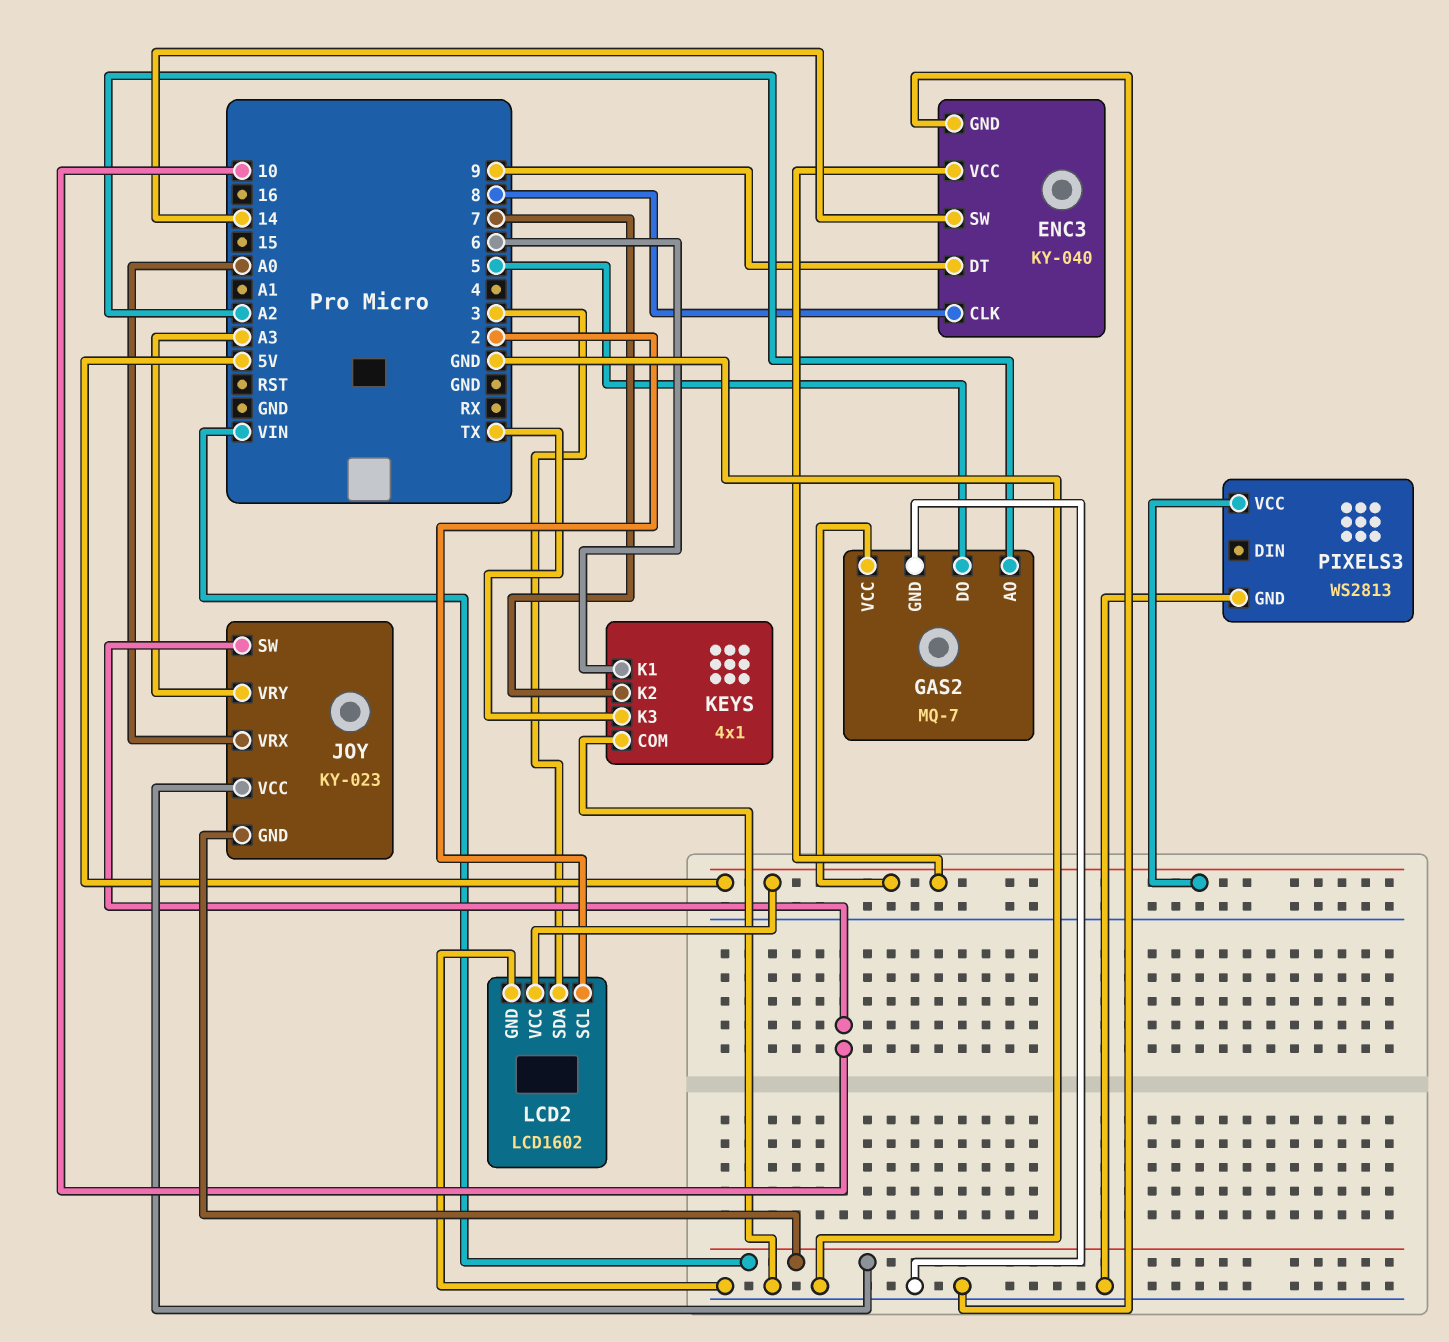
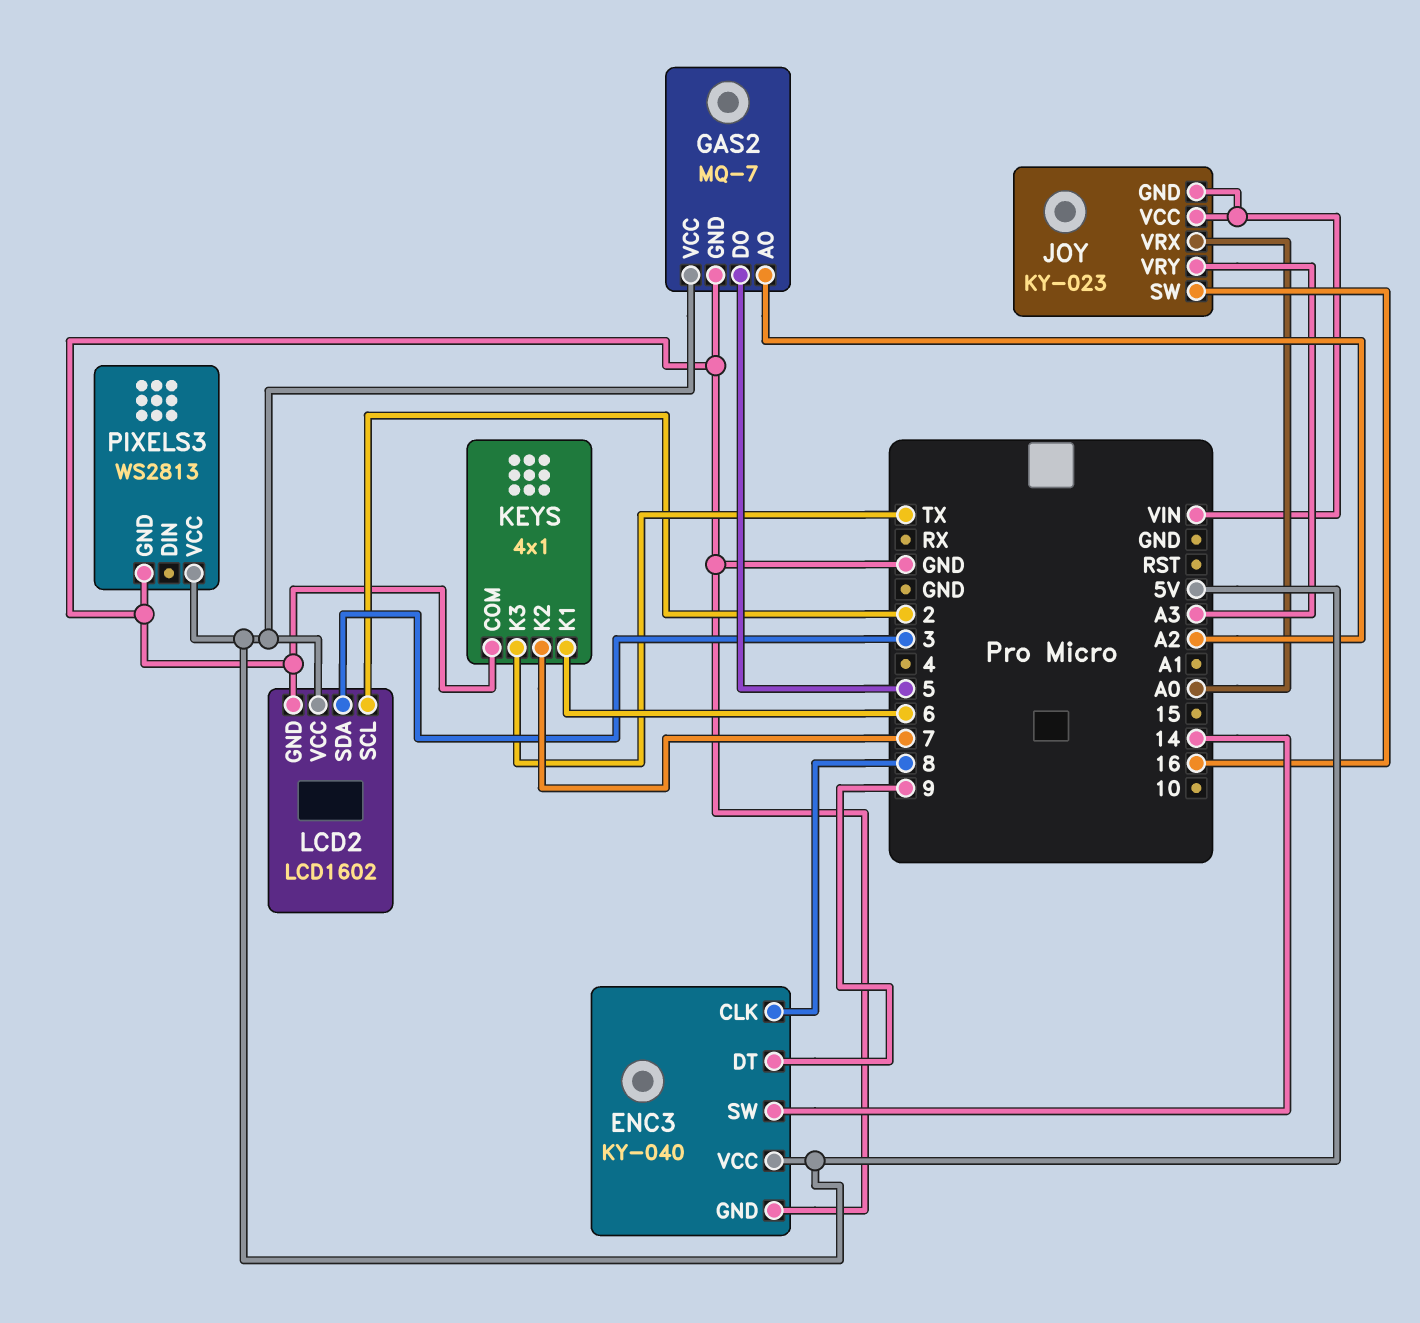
JOY pin SW: 10 -> 16

